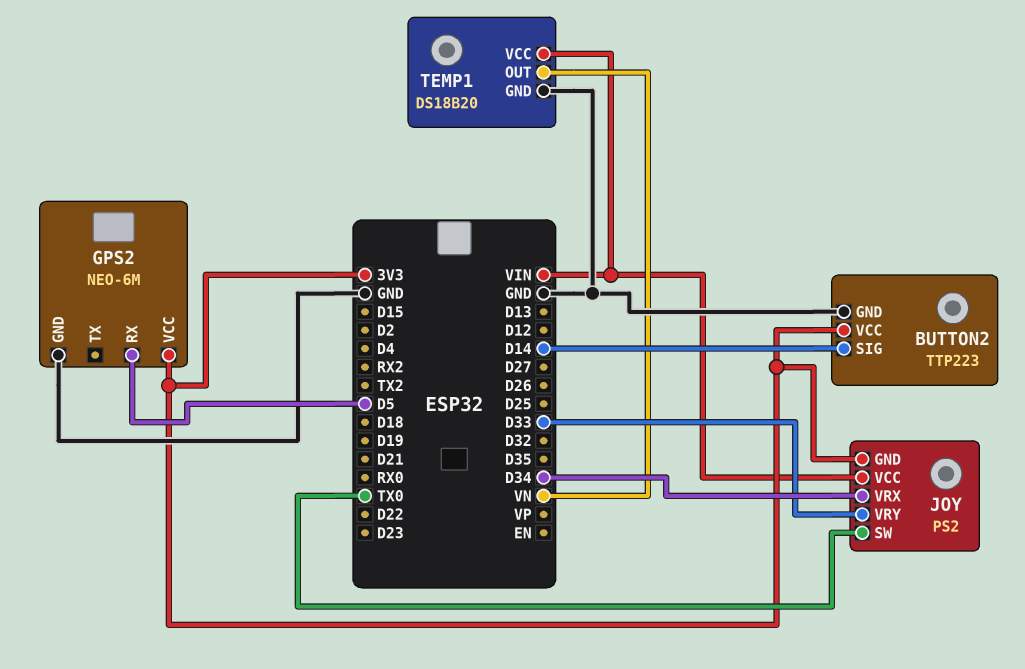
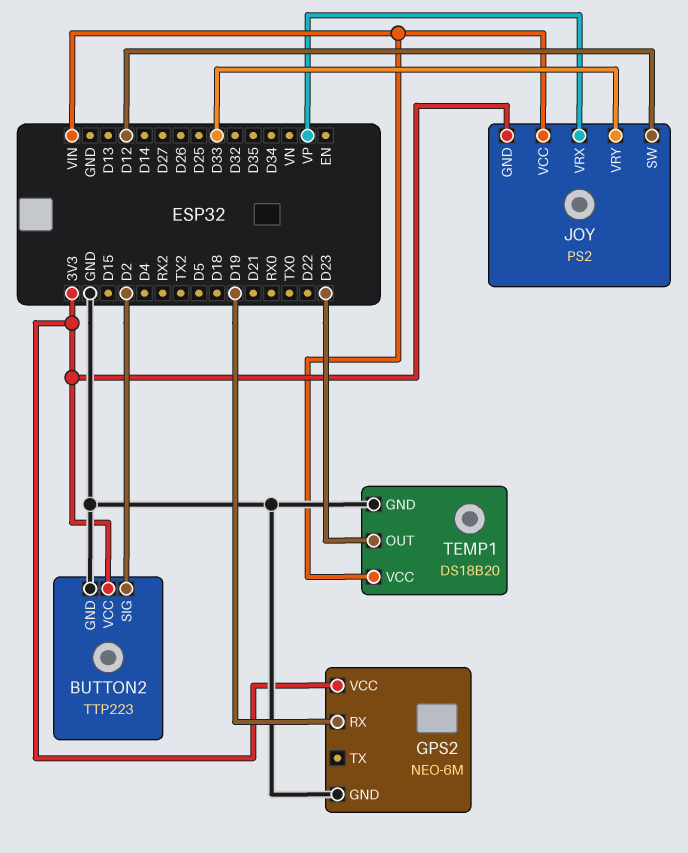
BUTTON2 pin SIG: D14 -> D2
GPS2 pin RX: D5 -> D19
JOY pin SW: TX0 -> D12
JOY pin VRX: D34 -> VP
TEMP1 pin OUT: VN -> D23

